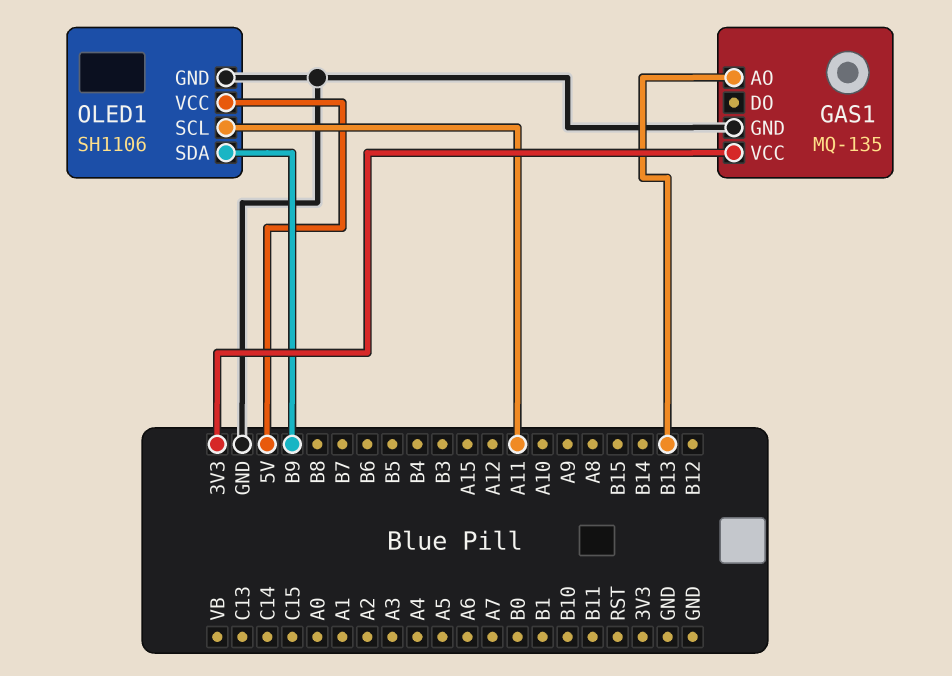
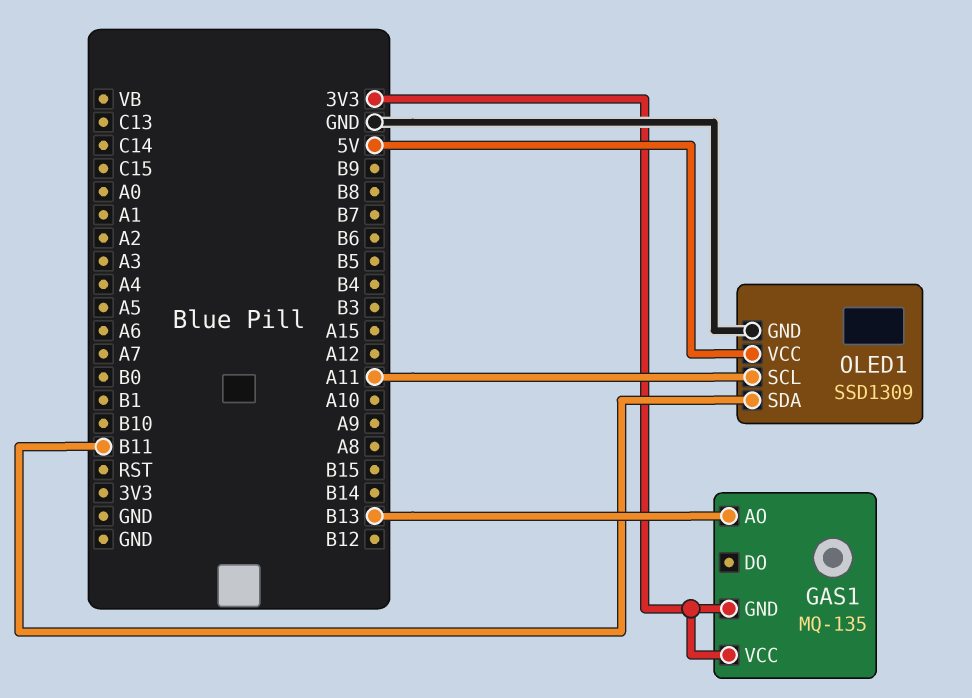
GAS1 pin GND: GND -> 3V3
OLED1: SH1106 -> SSD1309
OLED1 pin SDA: B9 -> B11

